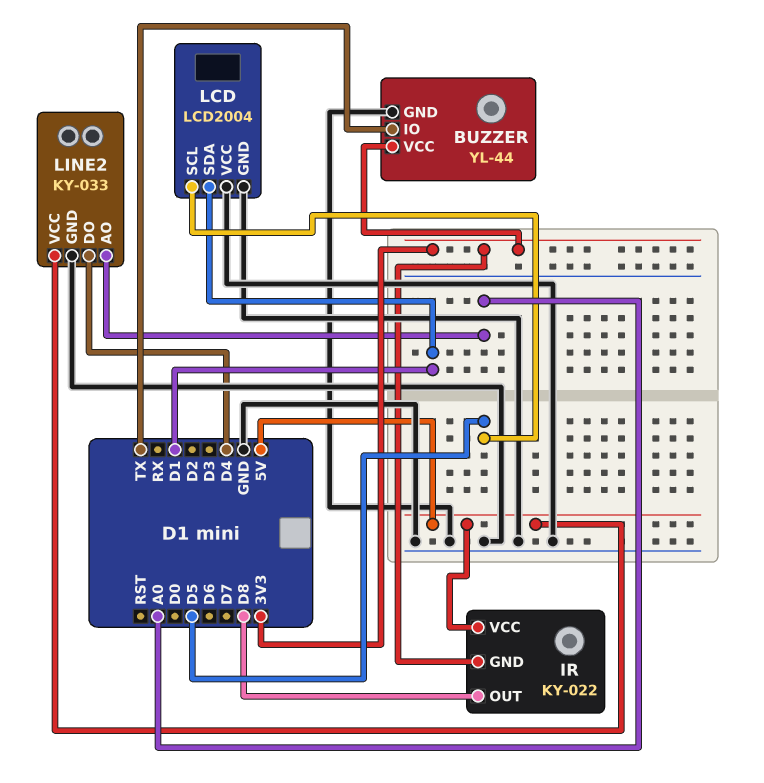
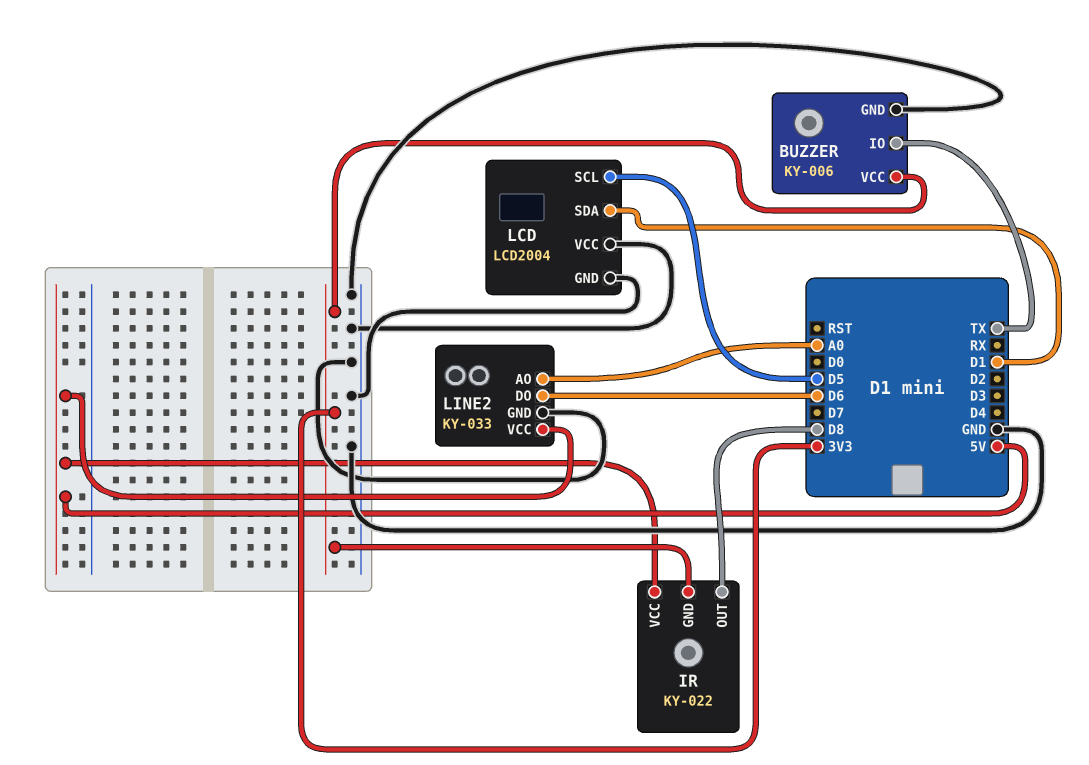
BUZZER: YL-44 -> KY-006
LINE2 pin DO: D4 -> D6

